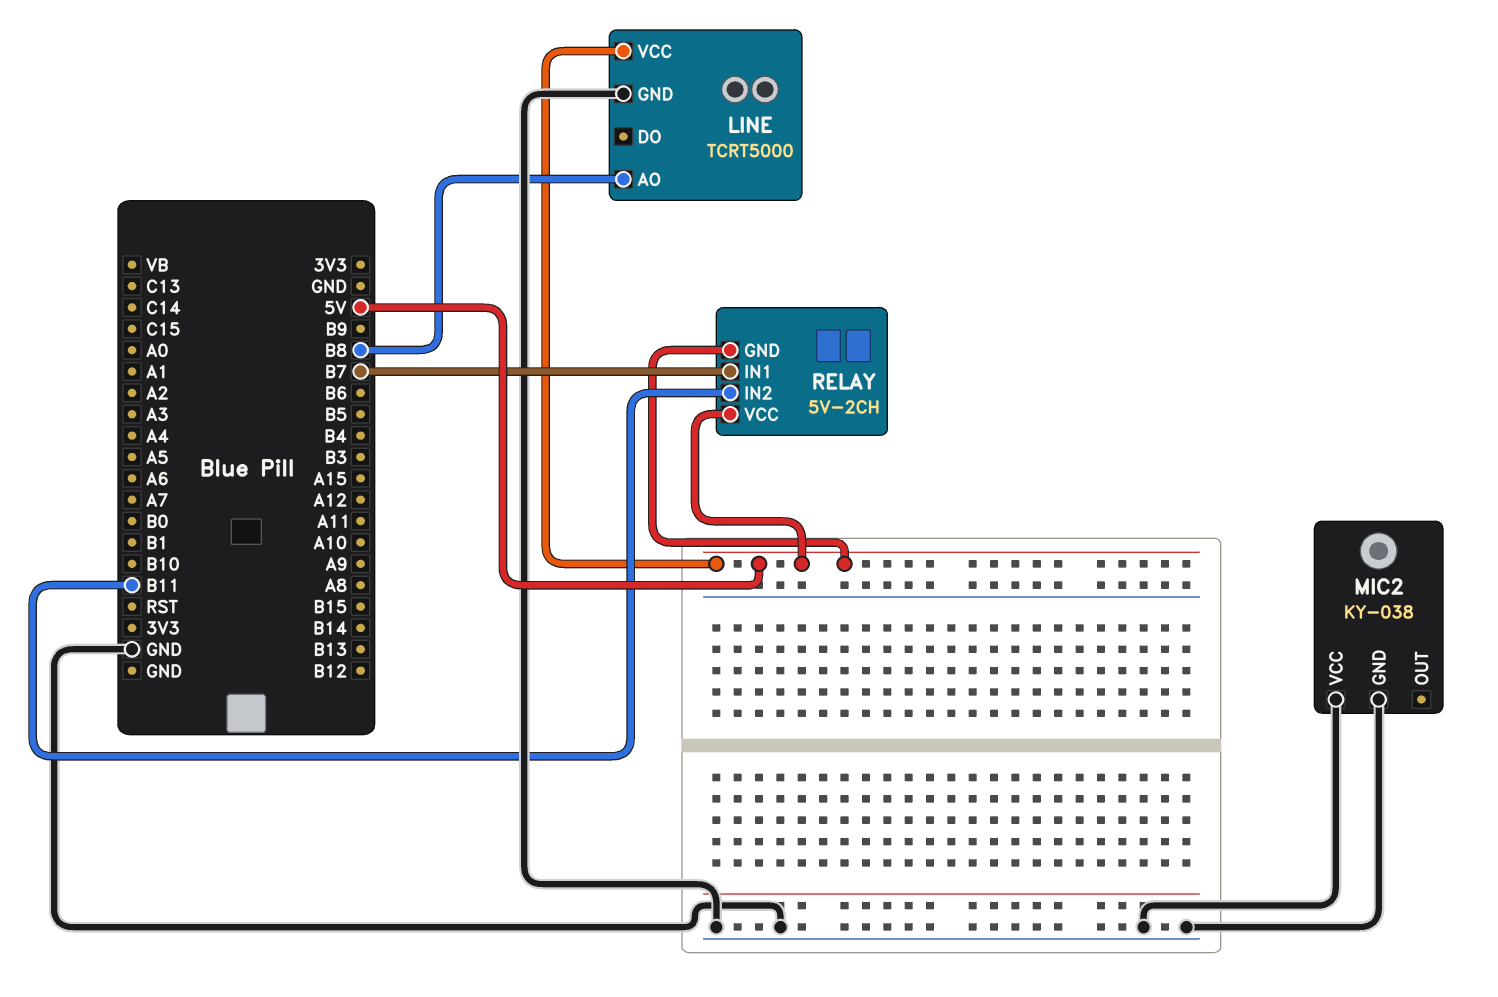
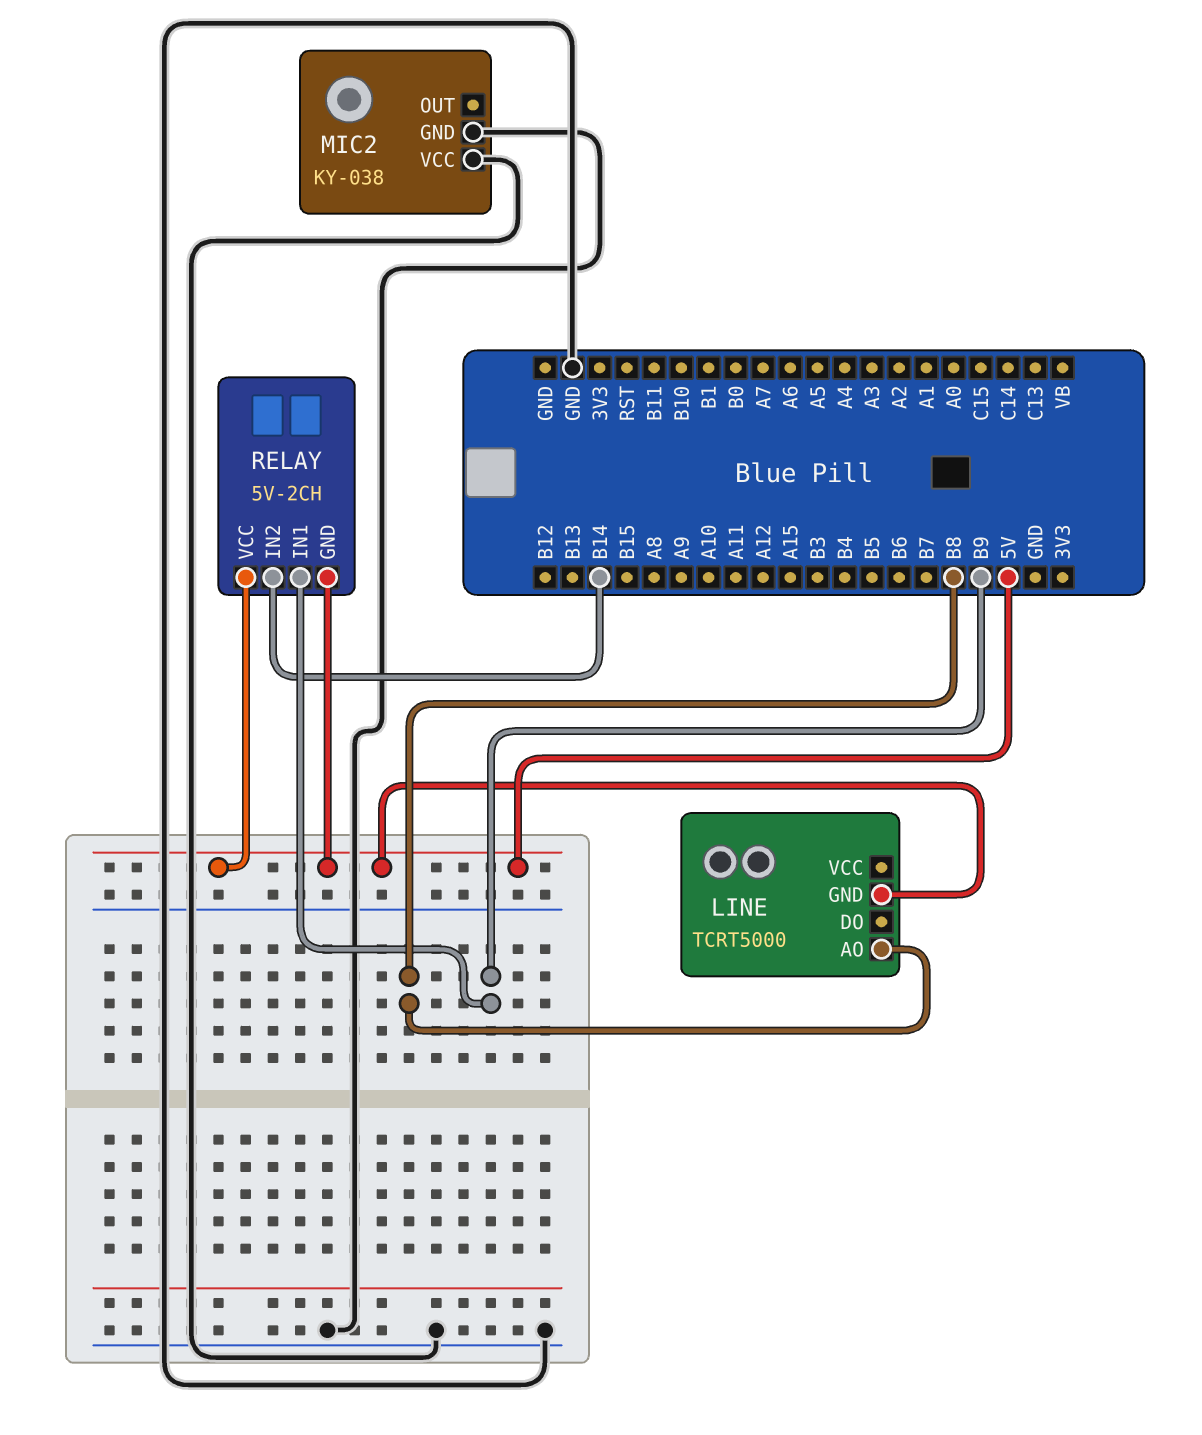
LINE pin GND: GND -> 5V
LINE pin VCC: 5V -> none
RELAY pin IN1: B7 -> B9
RELAY pin IN2: B11 -> B14

